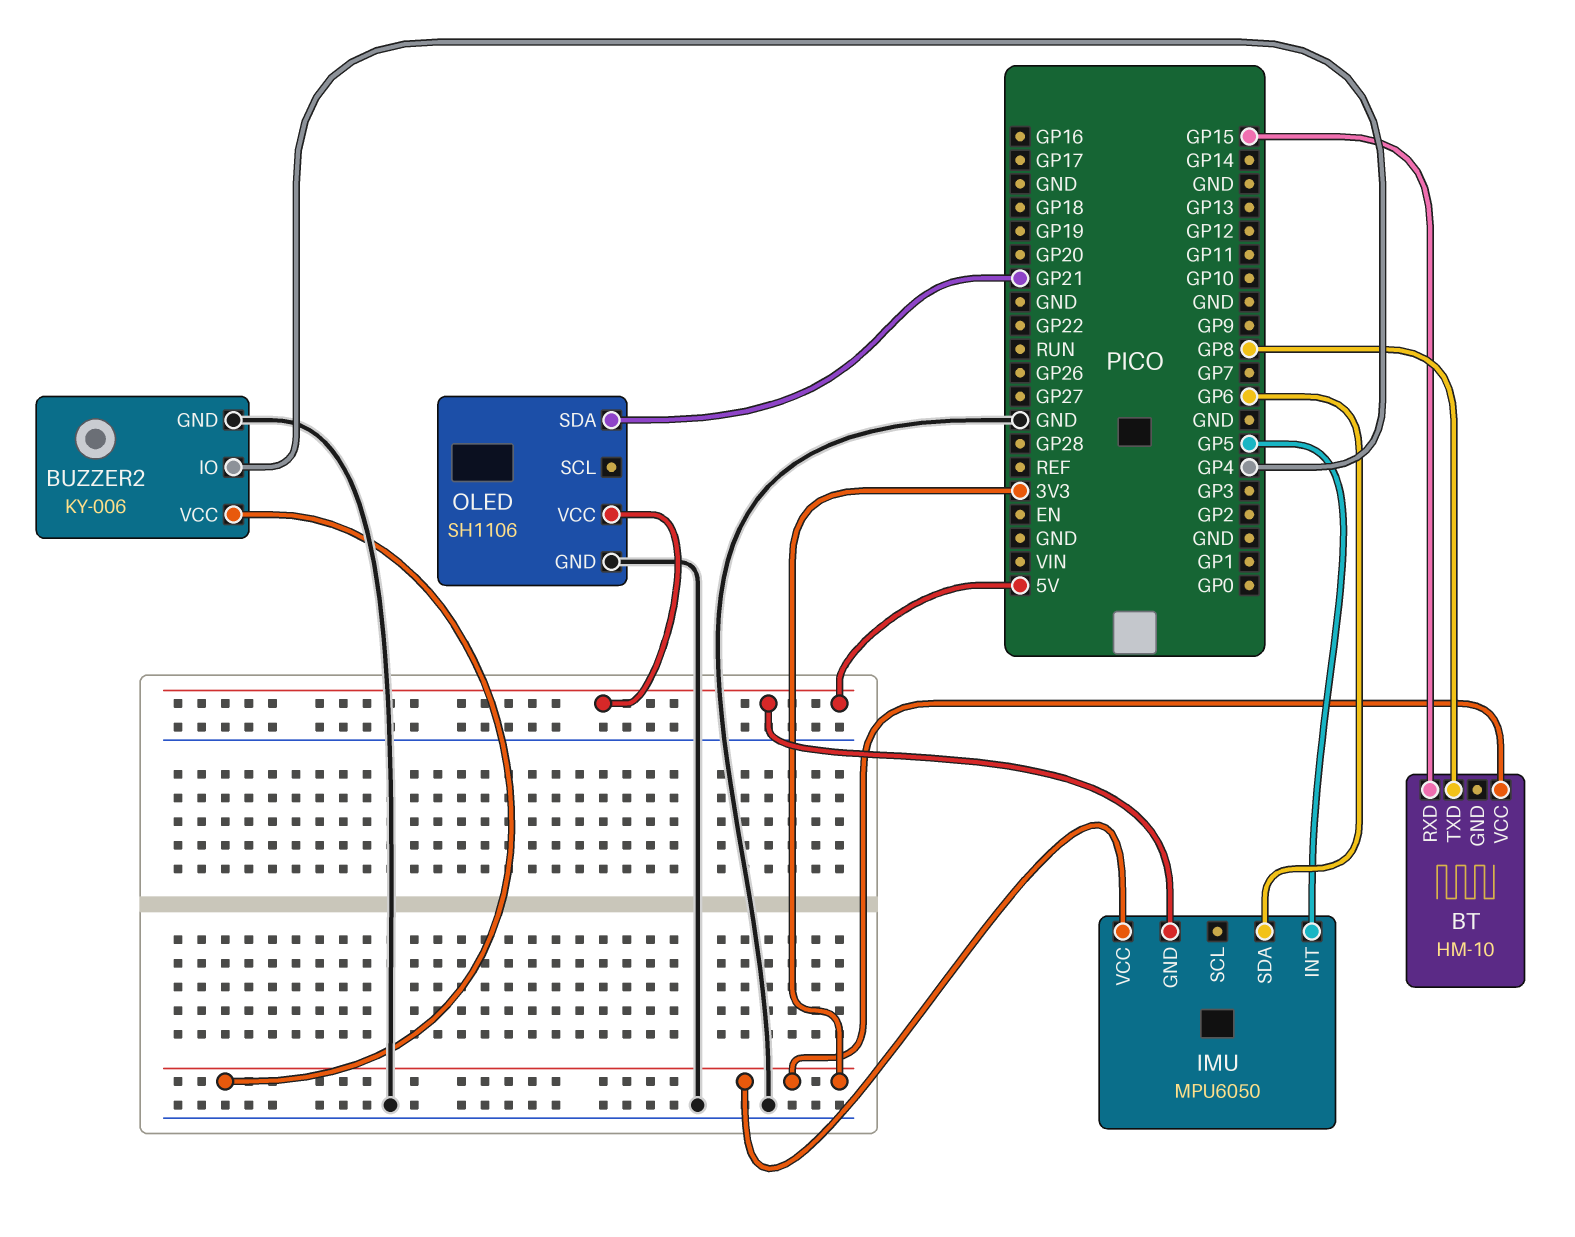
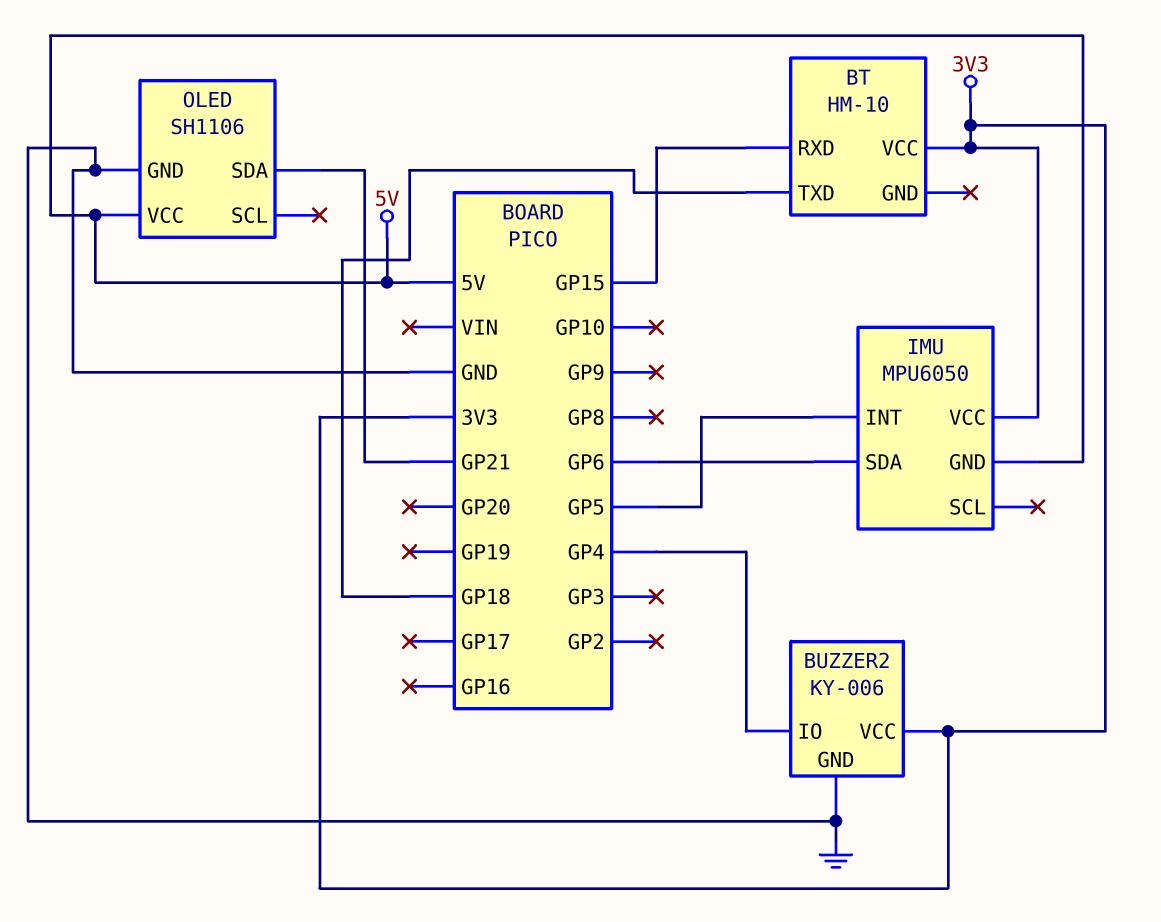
BT pin TXD: GP8 -> GP18

